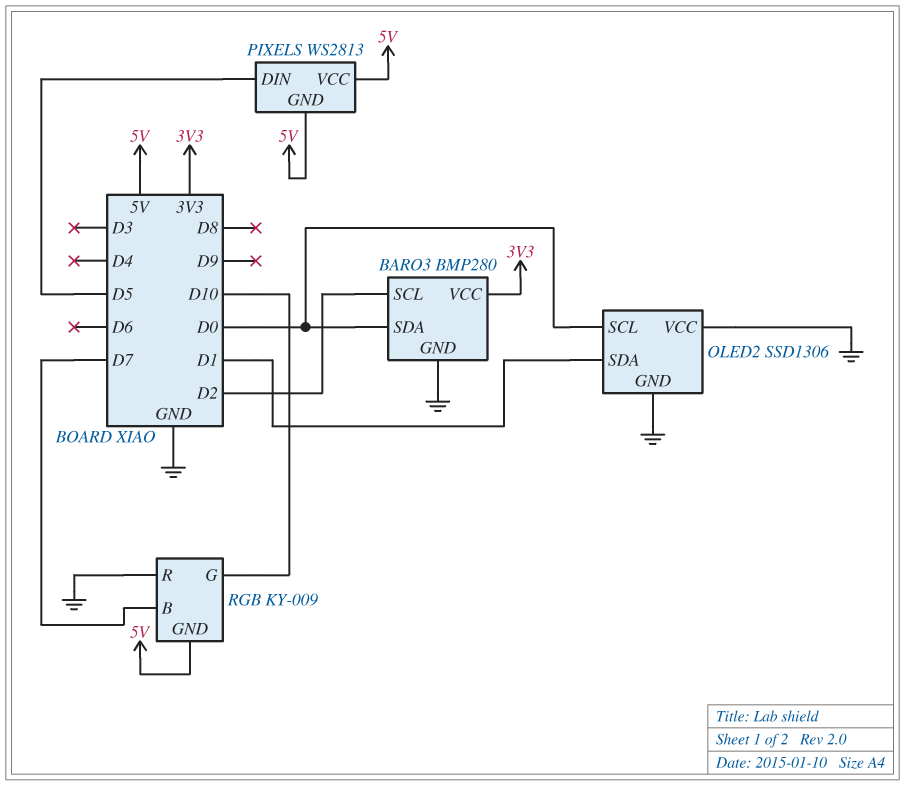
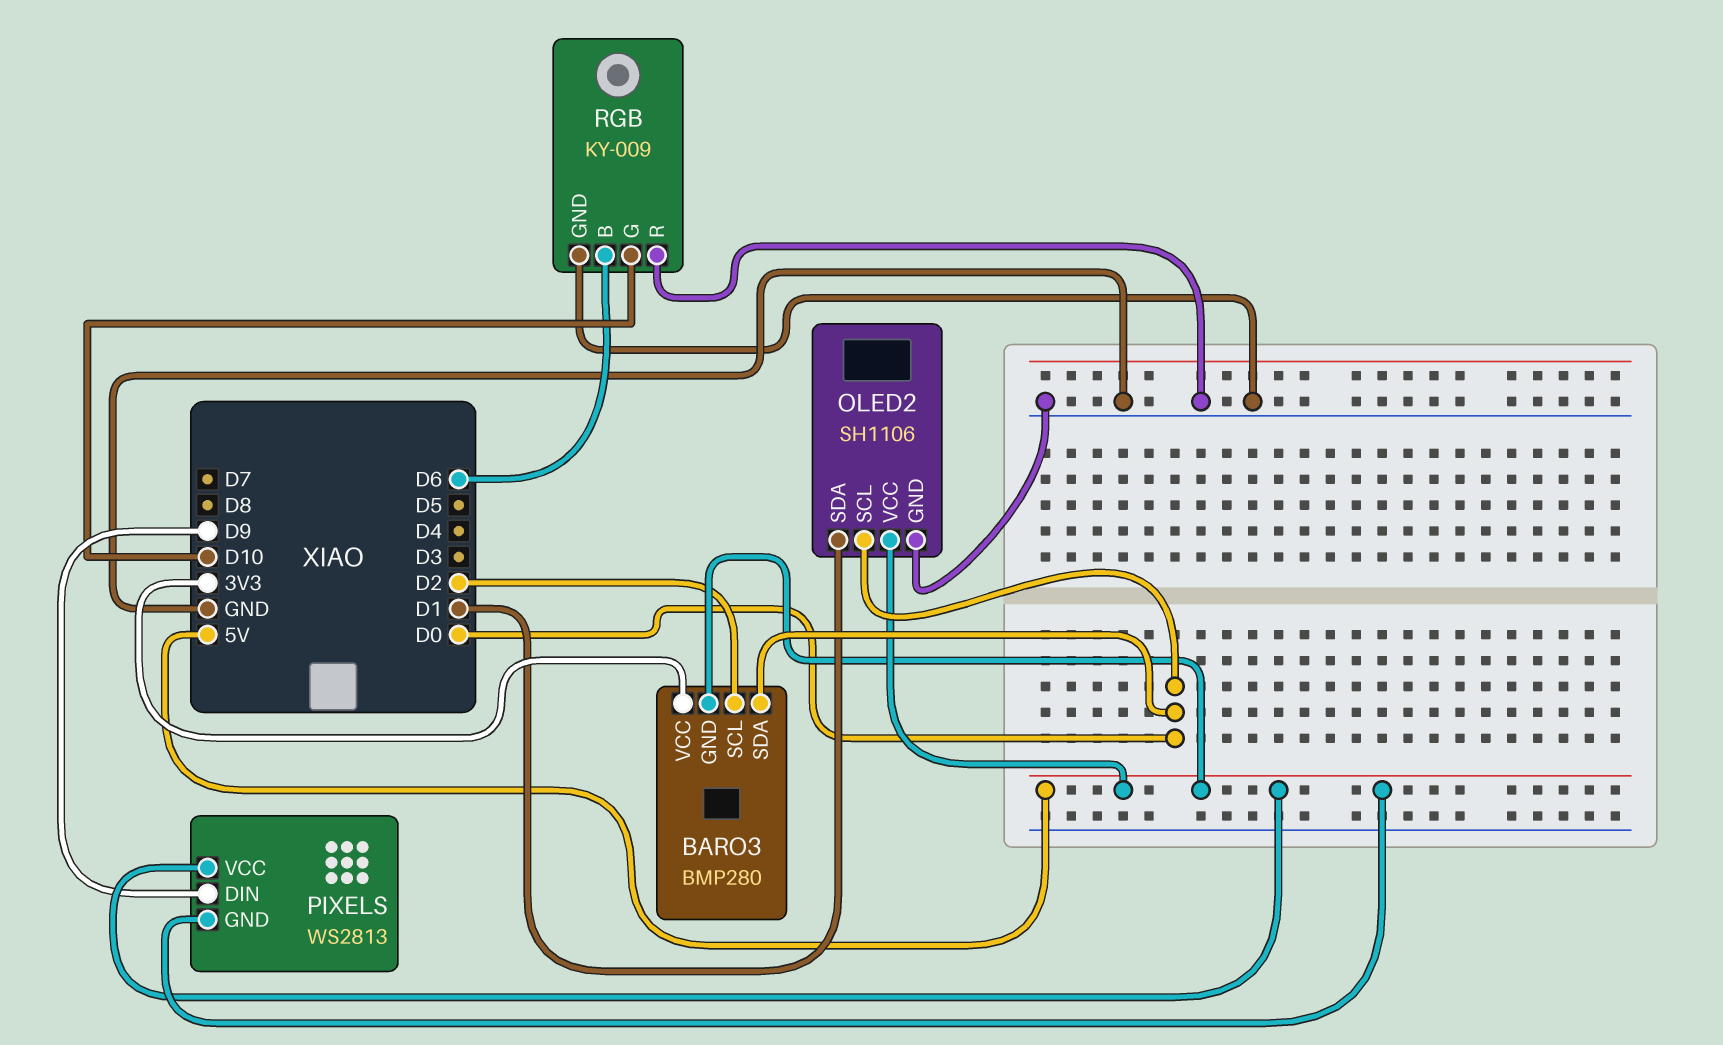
BARO3 pin GND: GND -> 5V
OLED2: SSD1306 -> SH1106
OLED2 pin VCC: GND -> 5V
PIXELS pin DIN: D5 -> D9
RGB pin B: D7 -> D6
RGB pin GND: 5V -> GND

